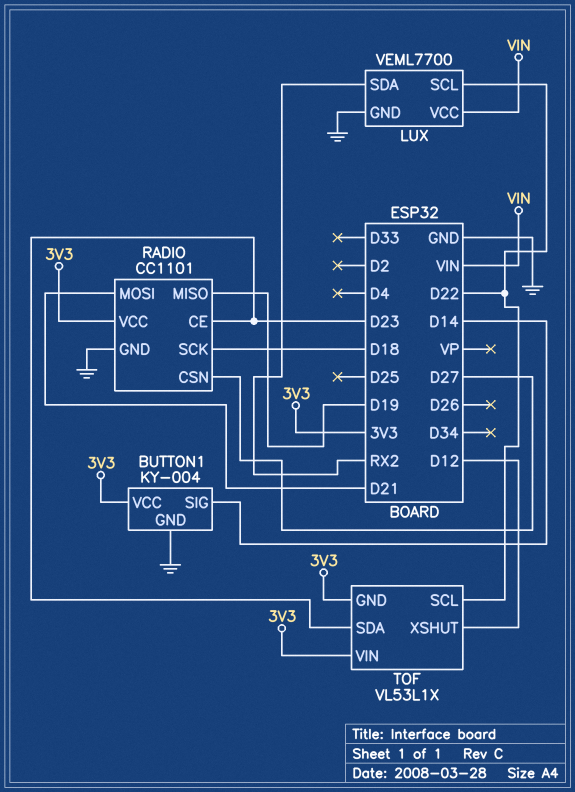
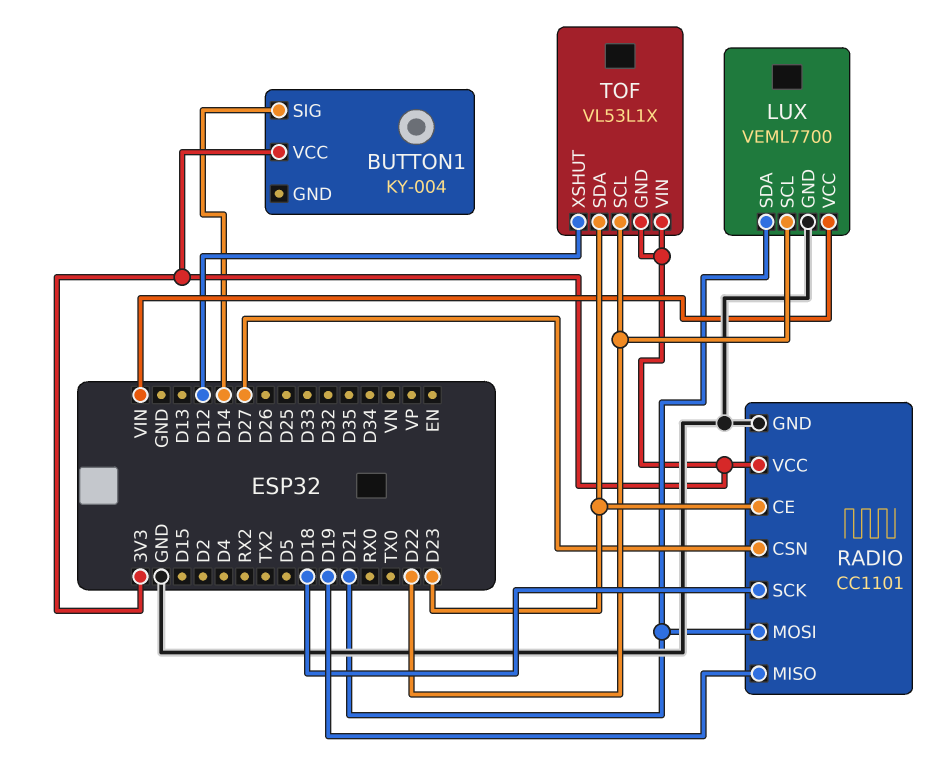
BUTTON1 pin GND: GND -> none
LUX pin SDA: RX2 -> D21

